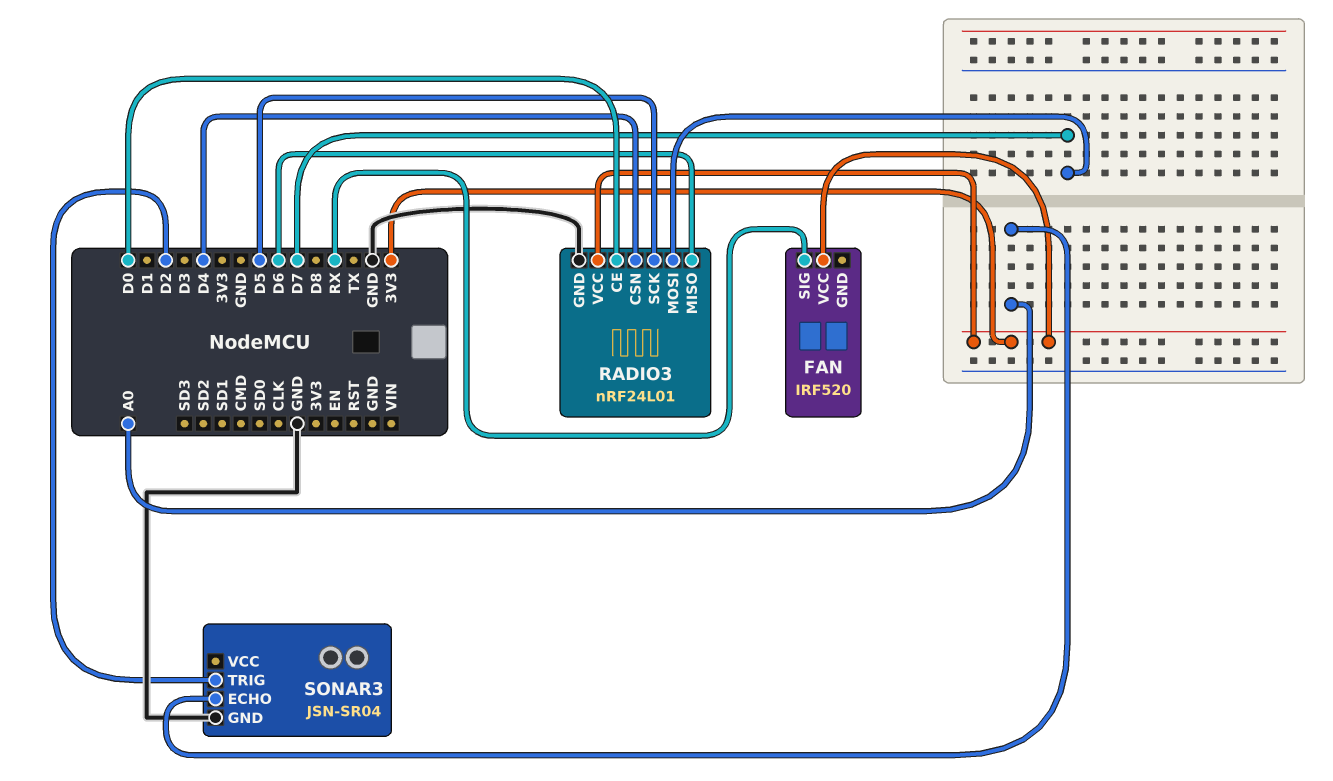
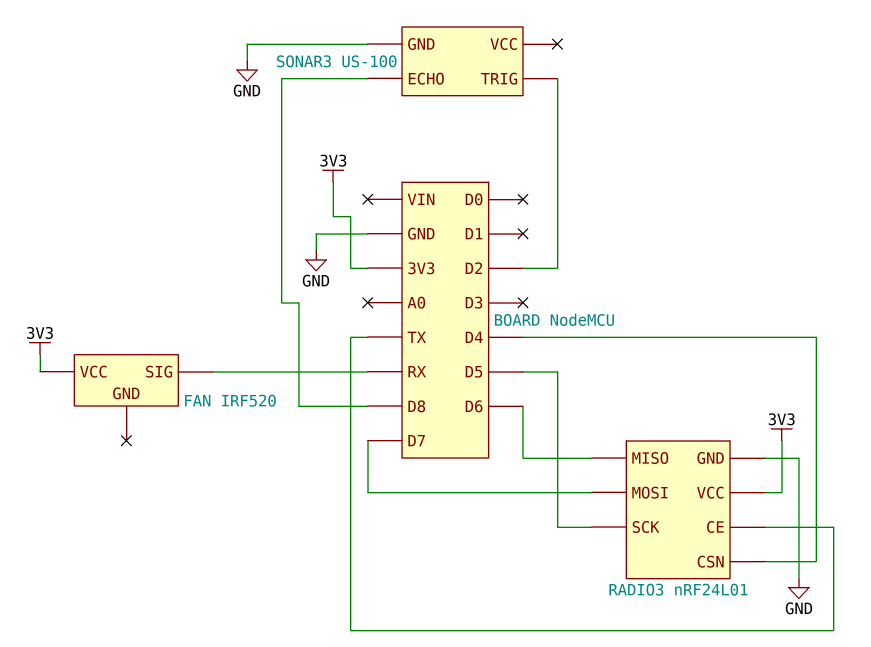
RADIO3 pin CE: D0 -> TX
SONAR3: JSN-SR04 -> US-100
SONAR3 pin ECHO: A0 -> D8

